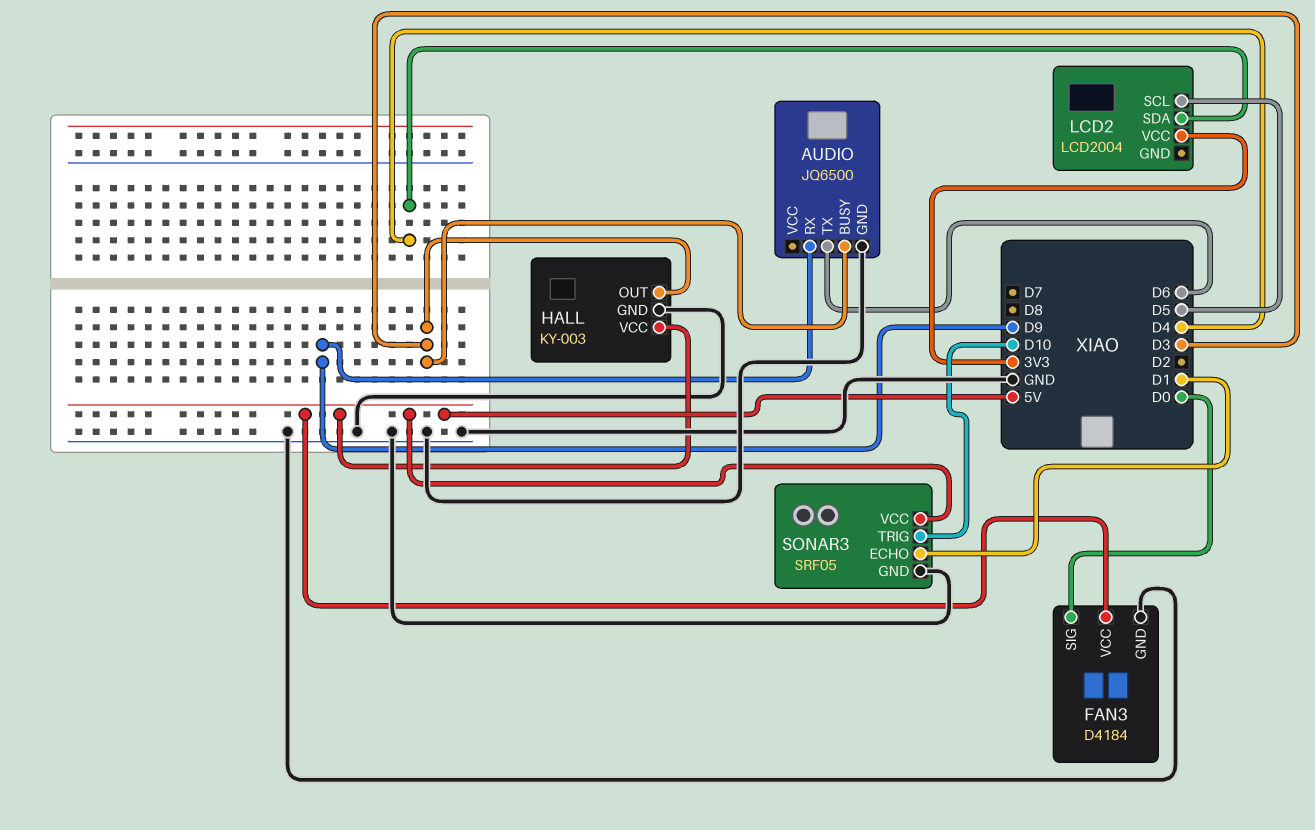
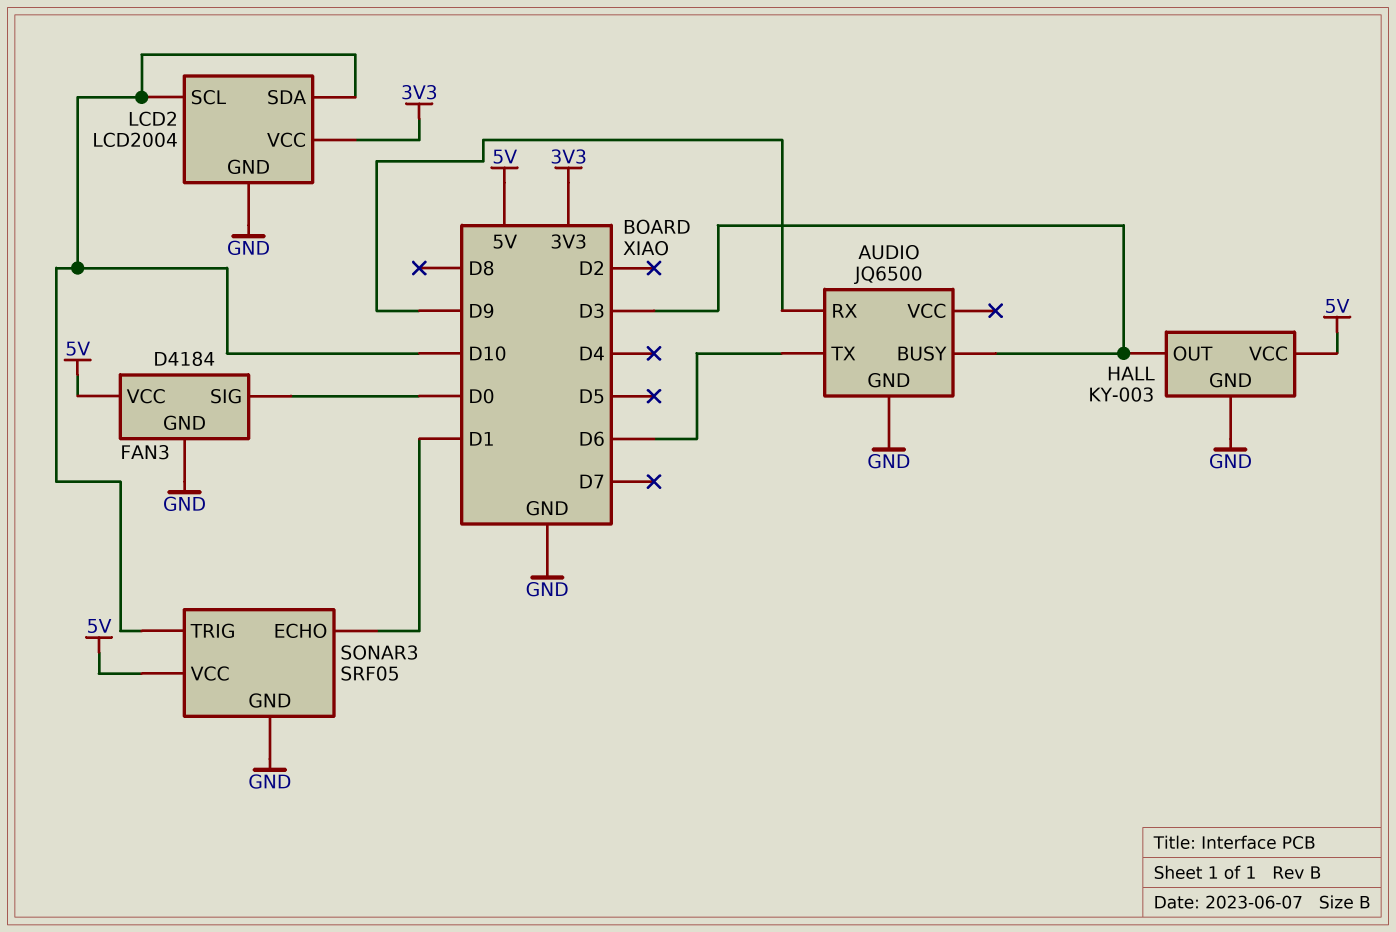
LCD2 pin GND: none -> GND
LCD2 pin SCL: D5 -> D10
LCD2 pin SDA: D4 -> D10

